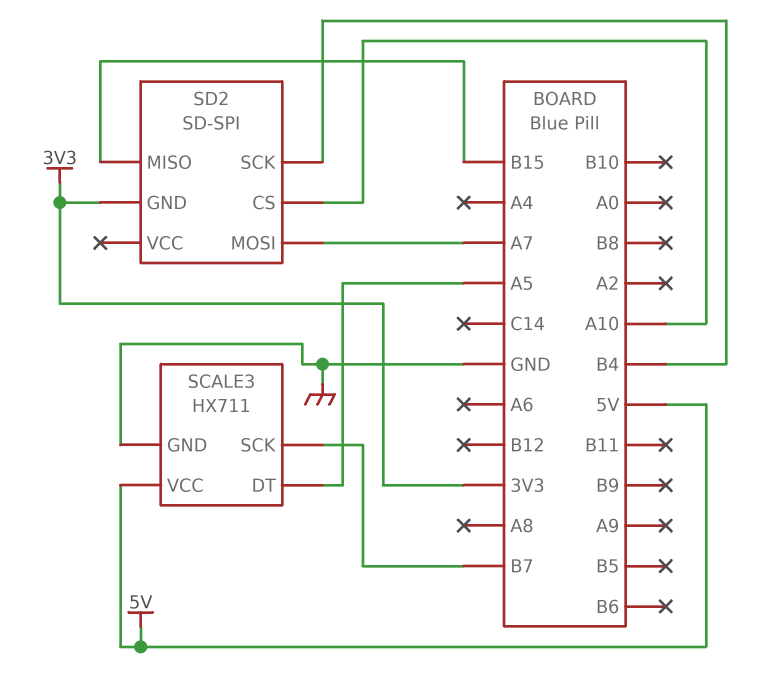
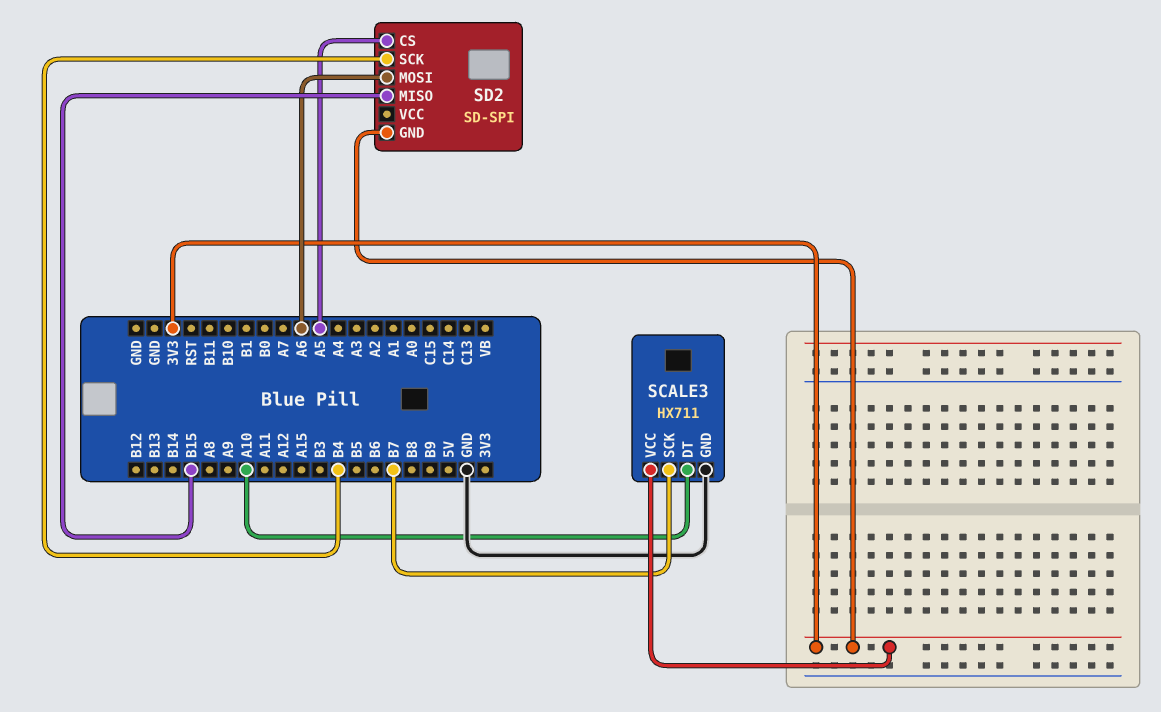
SCALE3 pin DT: A5 -> A10
SCALE3 pin VCC: 5V -> 3V3
SD2 pin CS: A10 -> A5
SD2 pin MOSI: A7 -> A6

